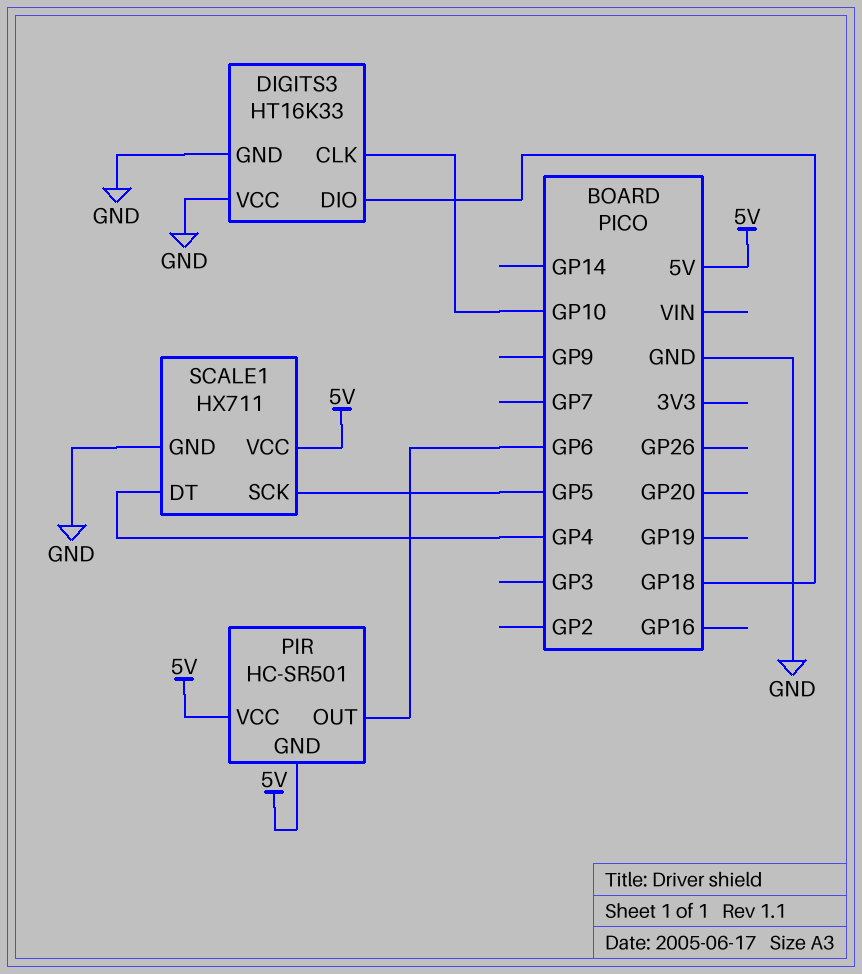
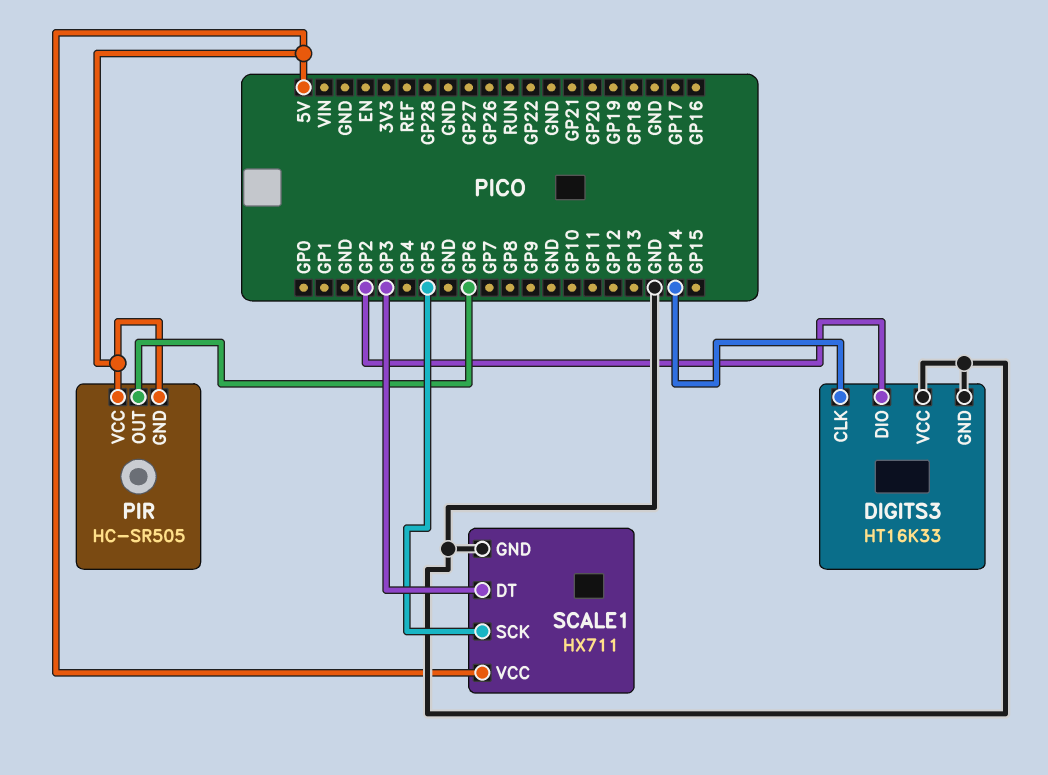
DIGITS3 pin CLK: GP10 -> GP14
DIGITS3 pin DIO: GP18 -> GP2
PIR: HC-SR501 -> HC-SR505
SCALE1 pin DT: GP4 -> GP3

